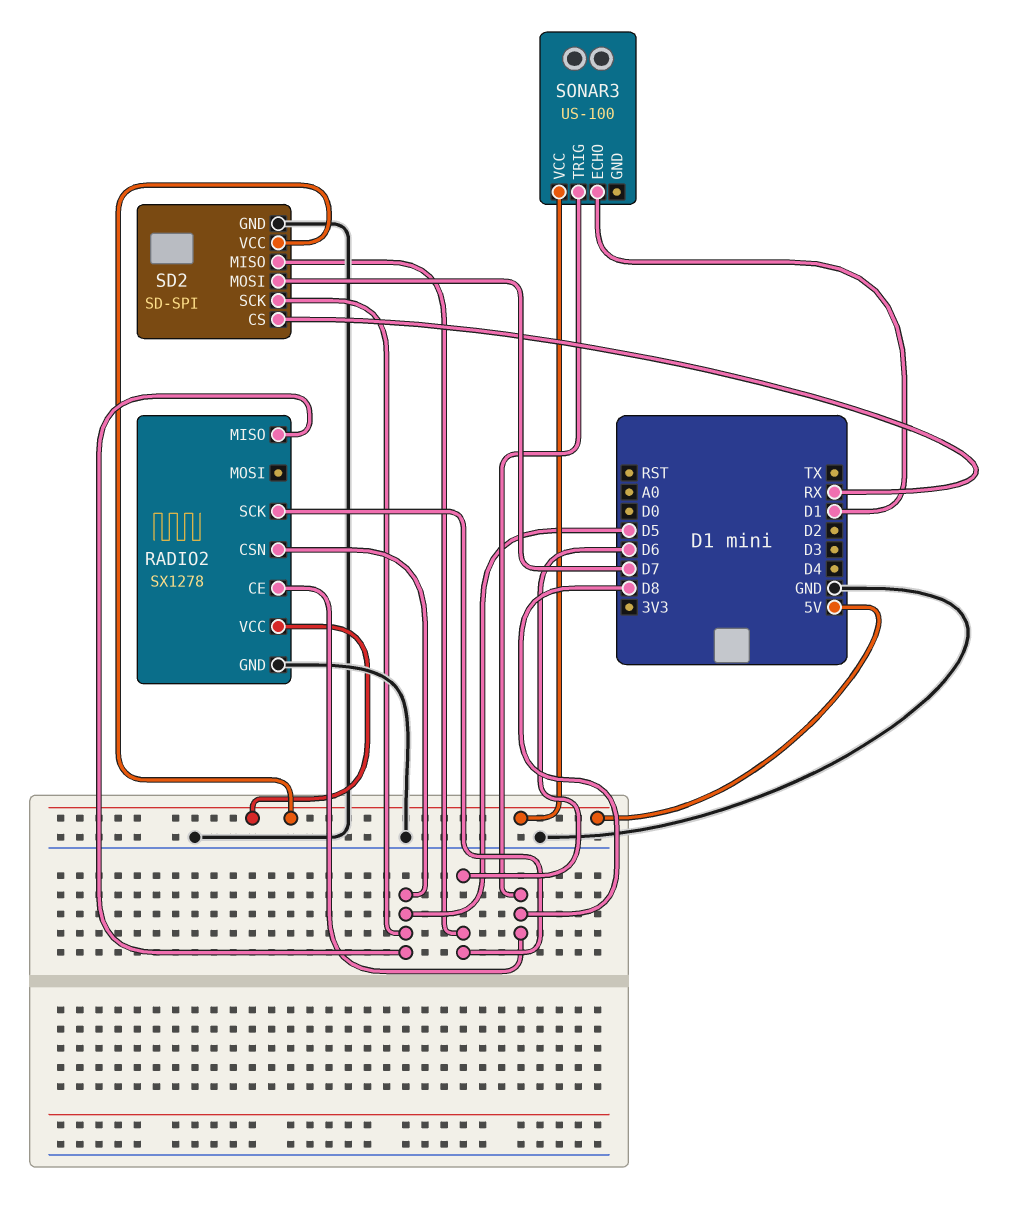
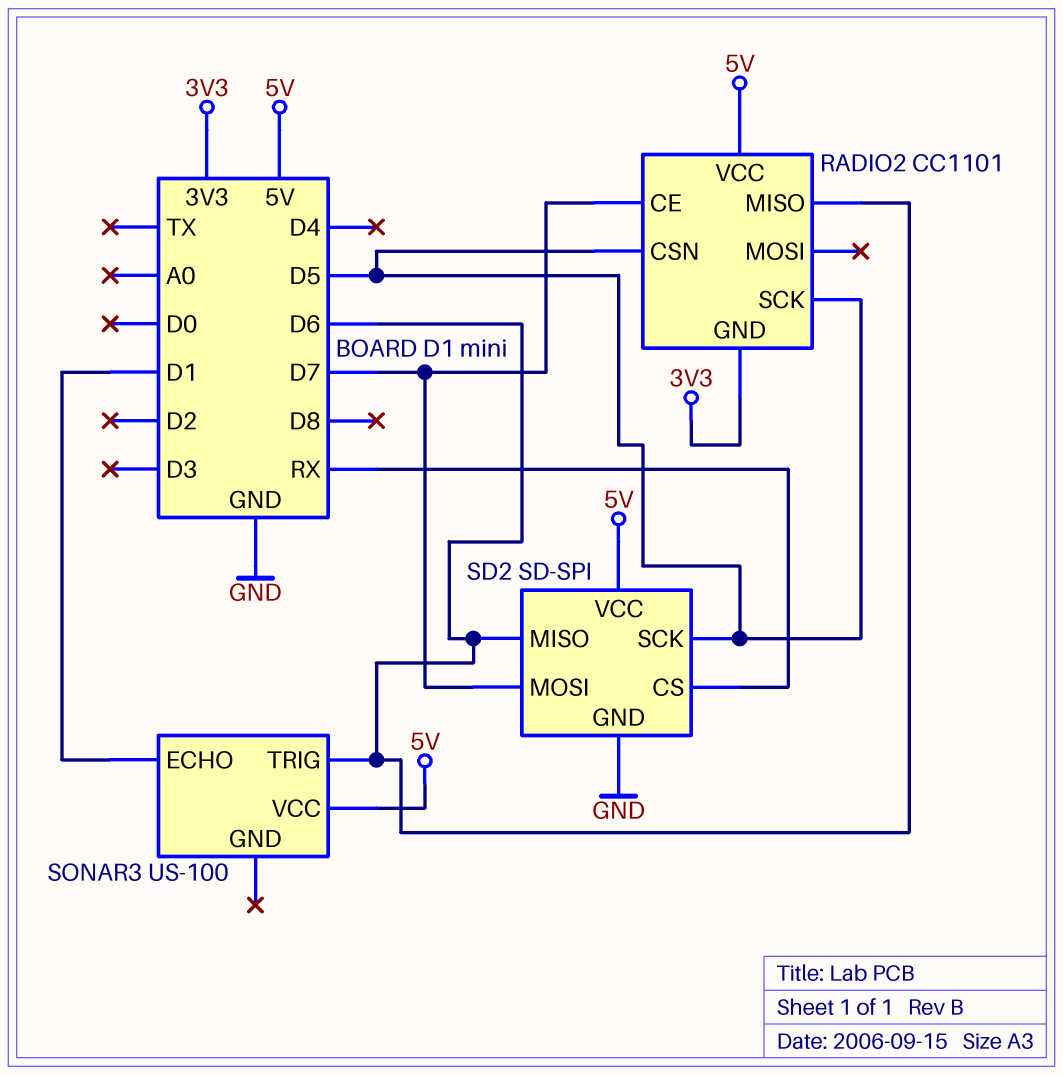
RADIO2: SX1278 -> CC1101
RADIO2 pin CE: D8 -> D7
RADIO2 pin GND: GND -> 3V3
RADIO2 pin MISO: D5 -> D6
RADIO2 pin SCK: D6 -> D5
SONAR3 pin TRIG: D8 -> D6

